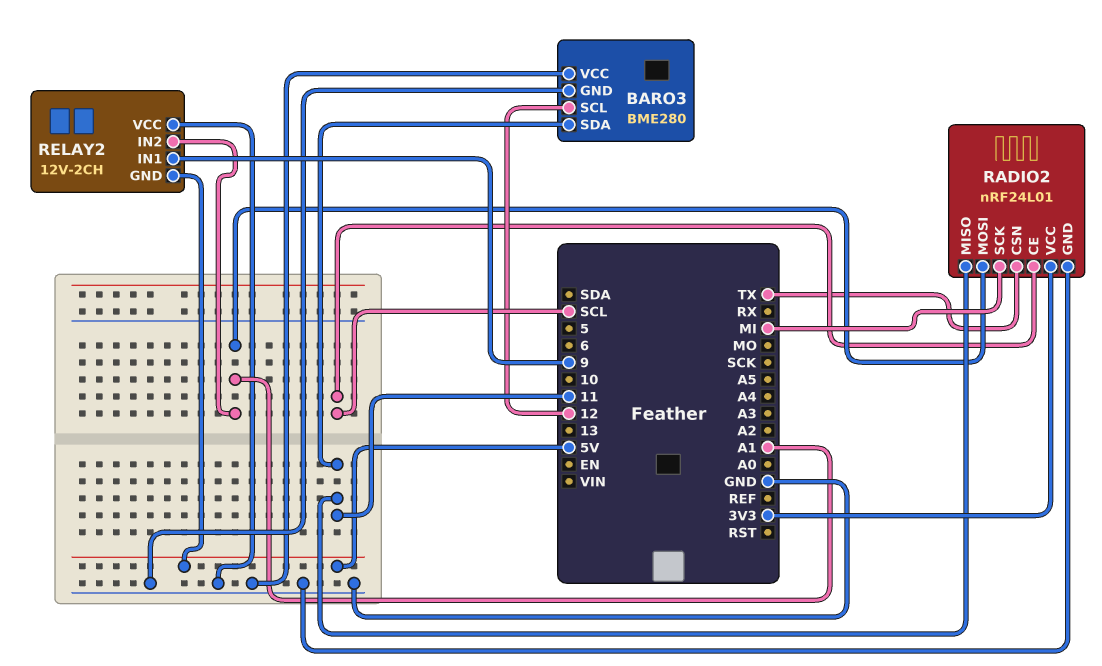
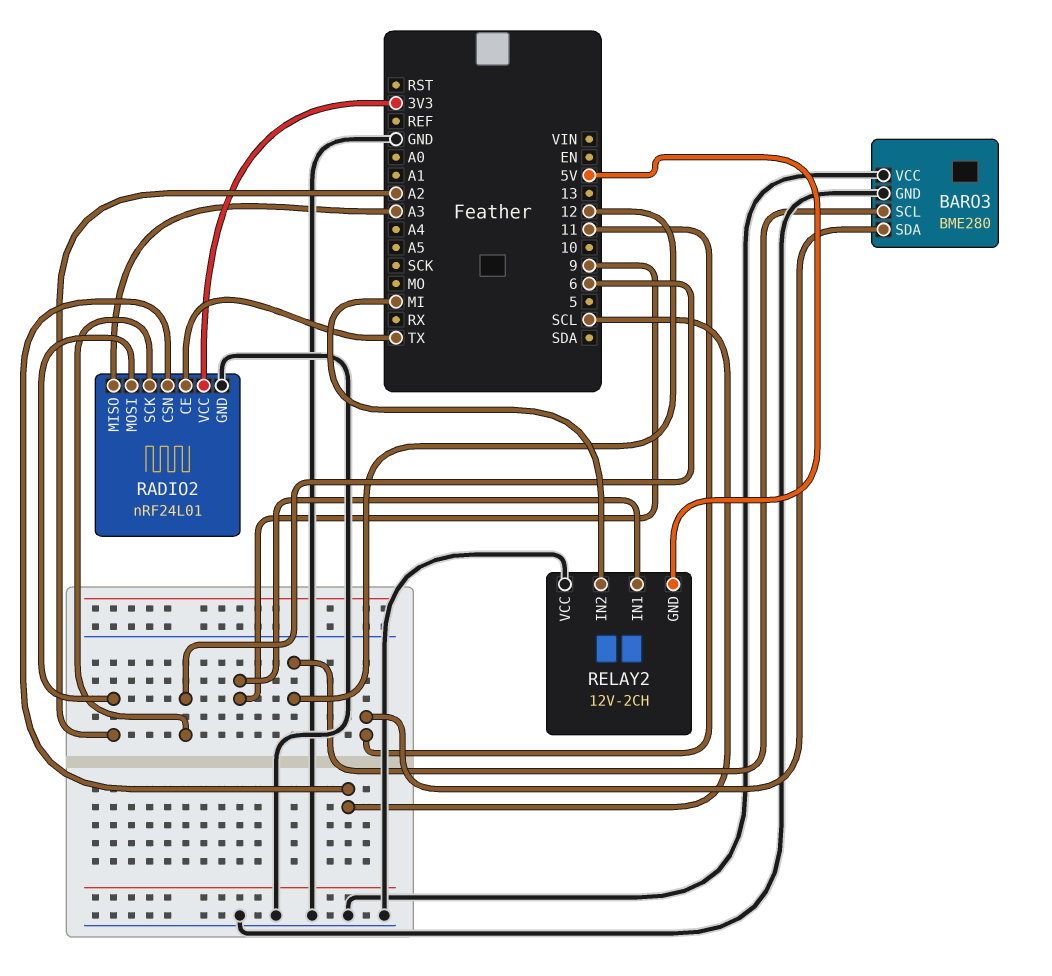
RADIO2 pin CE: SCL -> TX
RADIO2 pin CSN: TX -> SCL
RADIO2 pin MISO: 11 -> A3
RADIO2 pin MOSI: A1 -> A2
RADIO2 pin SCK: MI -> 6
RELAY2 pin IN2: A1 -> MI

